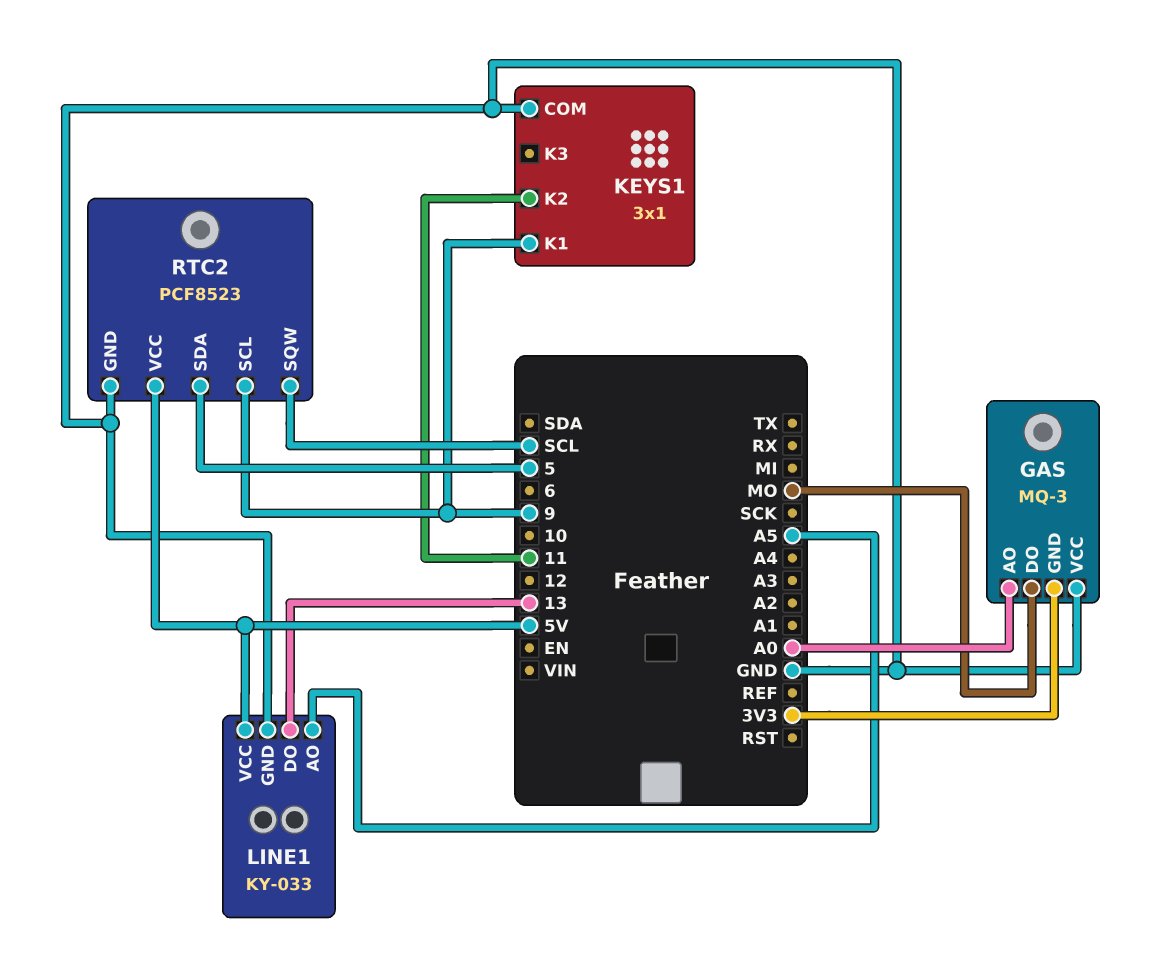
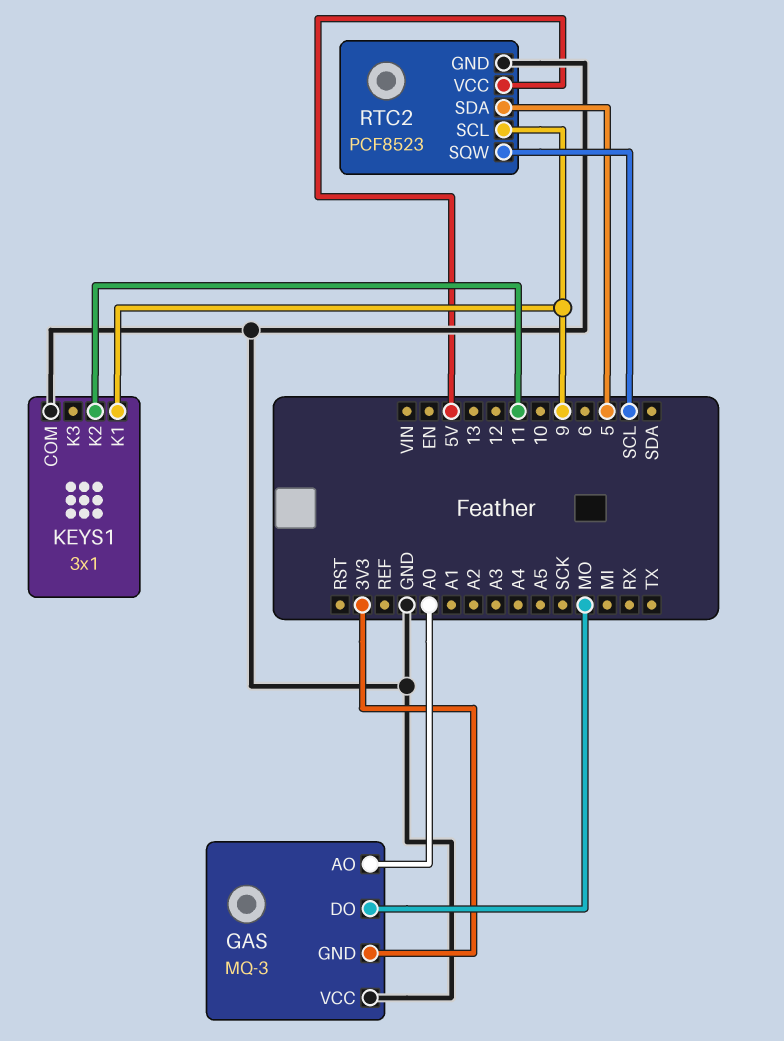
LINE1: KY-033 -> none
LINE1 pin AO: A5 -> none
LINE1 pin DO: 13 -> none
LINE1 pin GND: GND -> none
LINE1 pin VCC: 5V -> none

